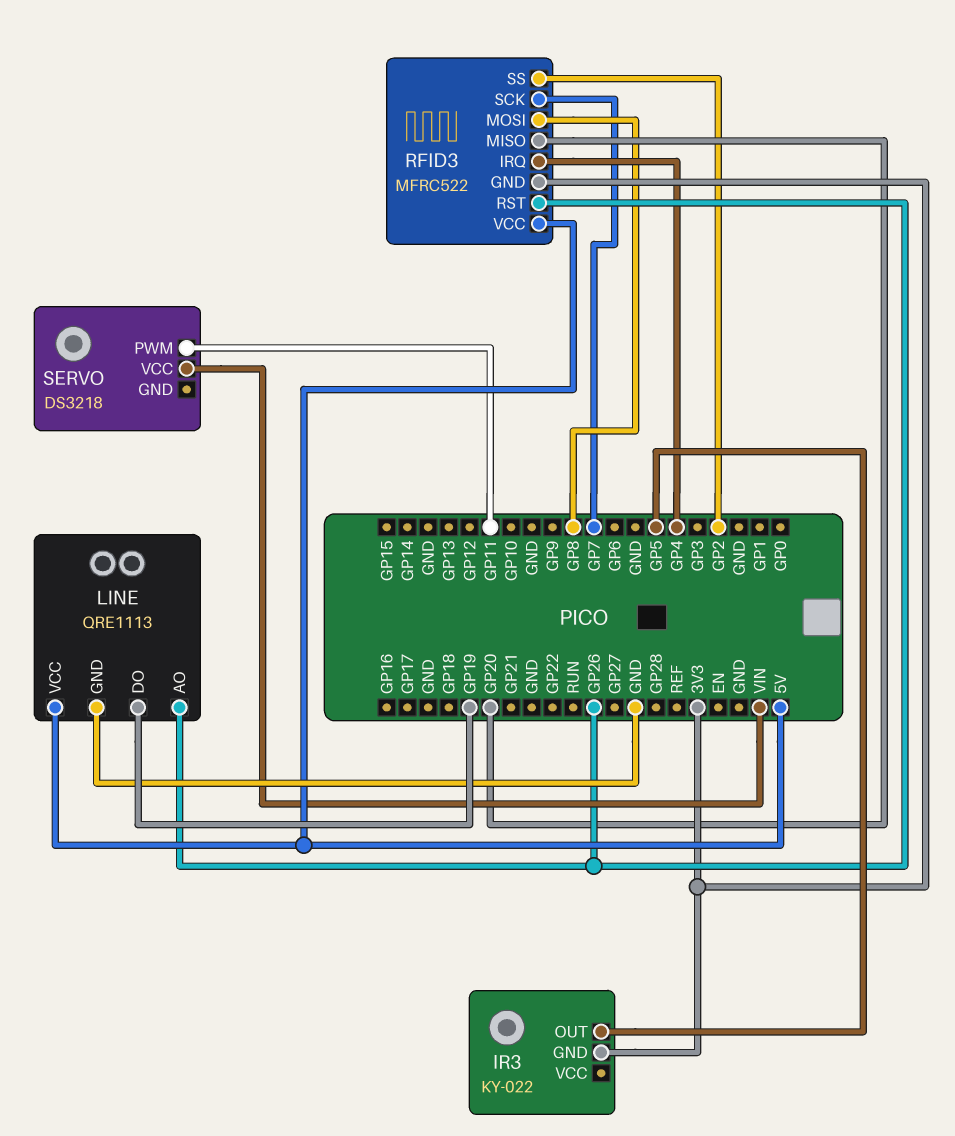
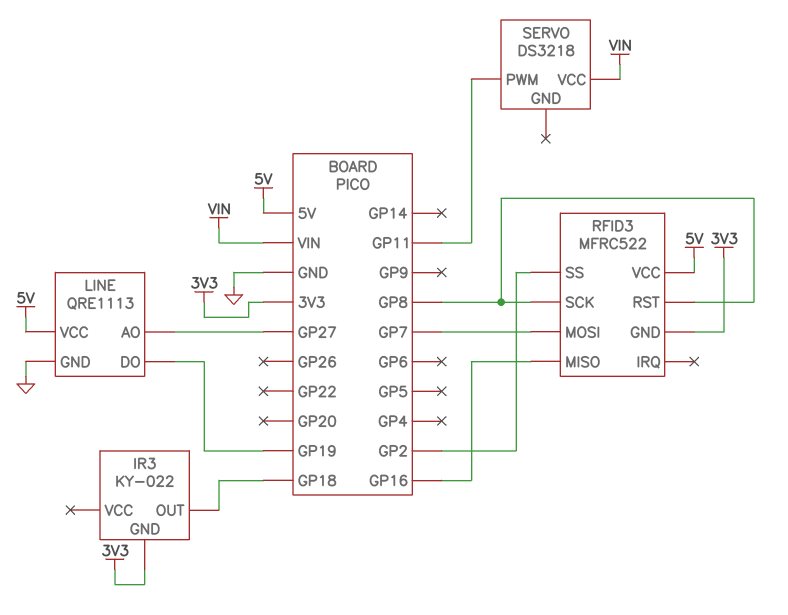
IR3 pin OUT: GP5 -> GP18
LINE pin AO: GP26 -> GP27
RFID3 pin IRQ: GP4 -> none
RFID3 pin MISO: GP20 -> GP16
RFID3 pin MOSI: GP8 -> GP7
RFID3 pin RST: GP26 -> GP8
RFID3 pin SCK: GP7 -> GP8

